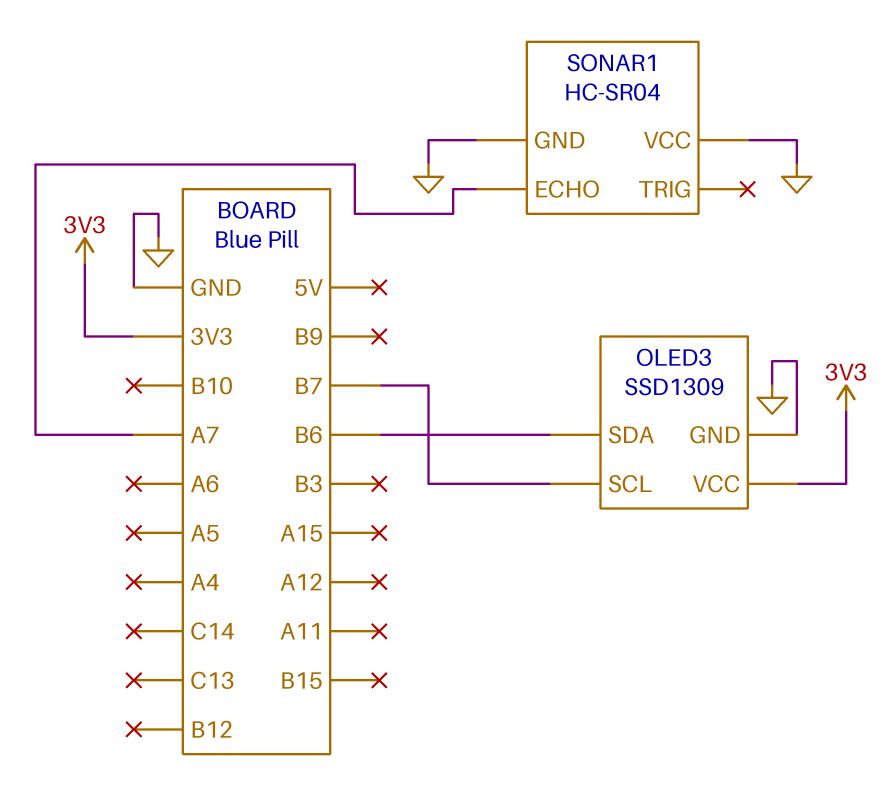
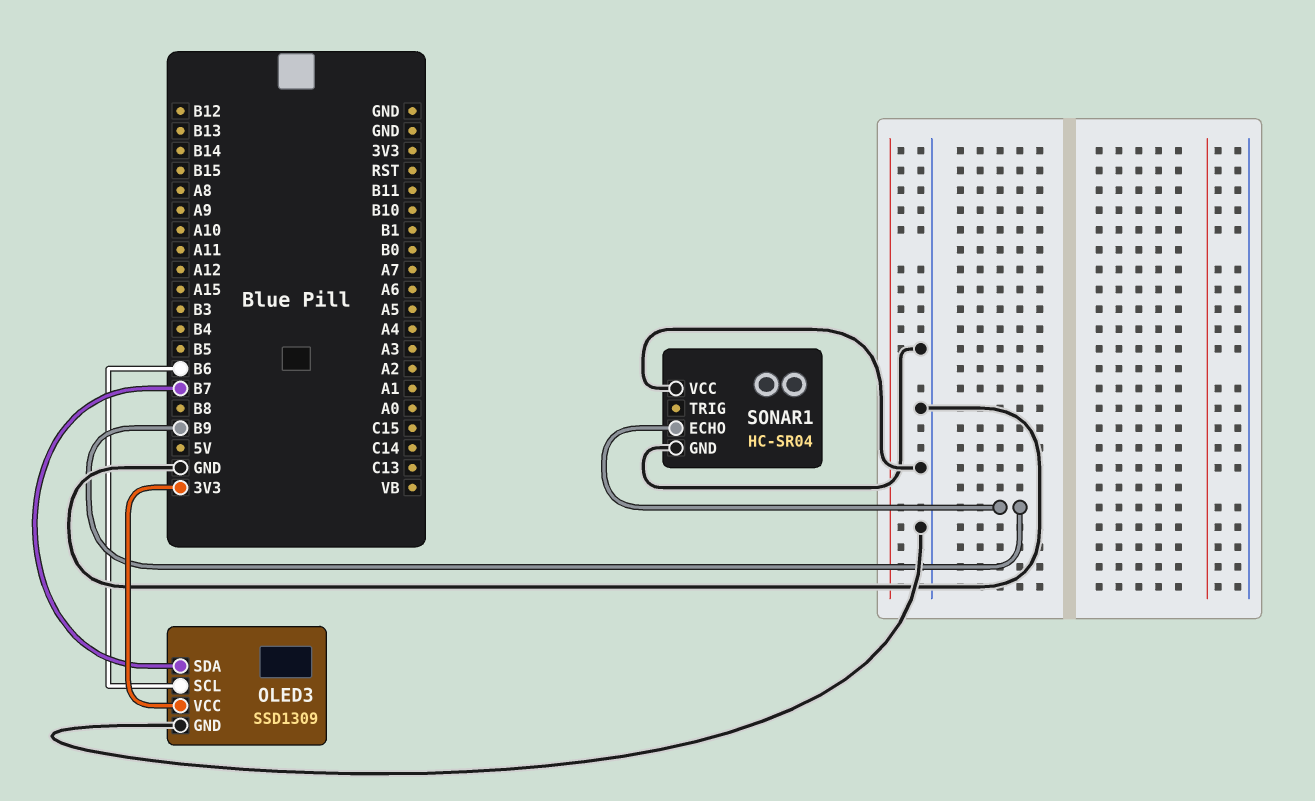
OLED3 pin SCL: B7 -> B6
OLED3 pin SDA: B6 -> B7
SONAR1 pin ECHO: A7 -> B9

